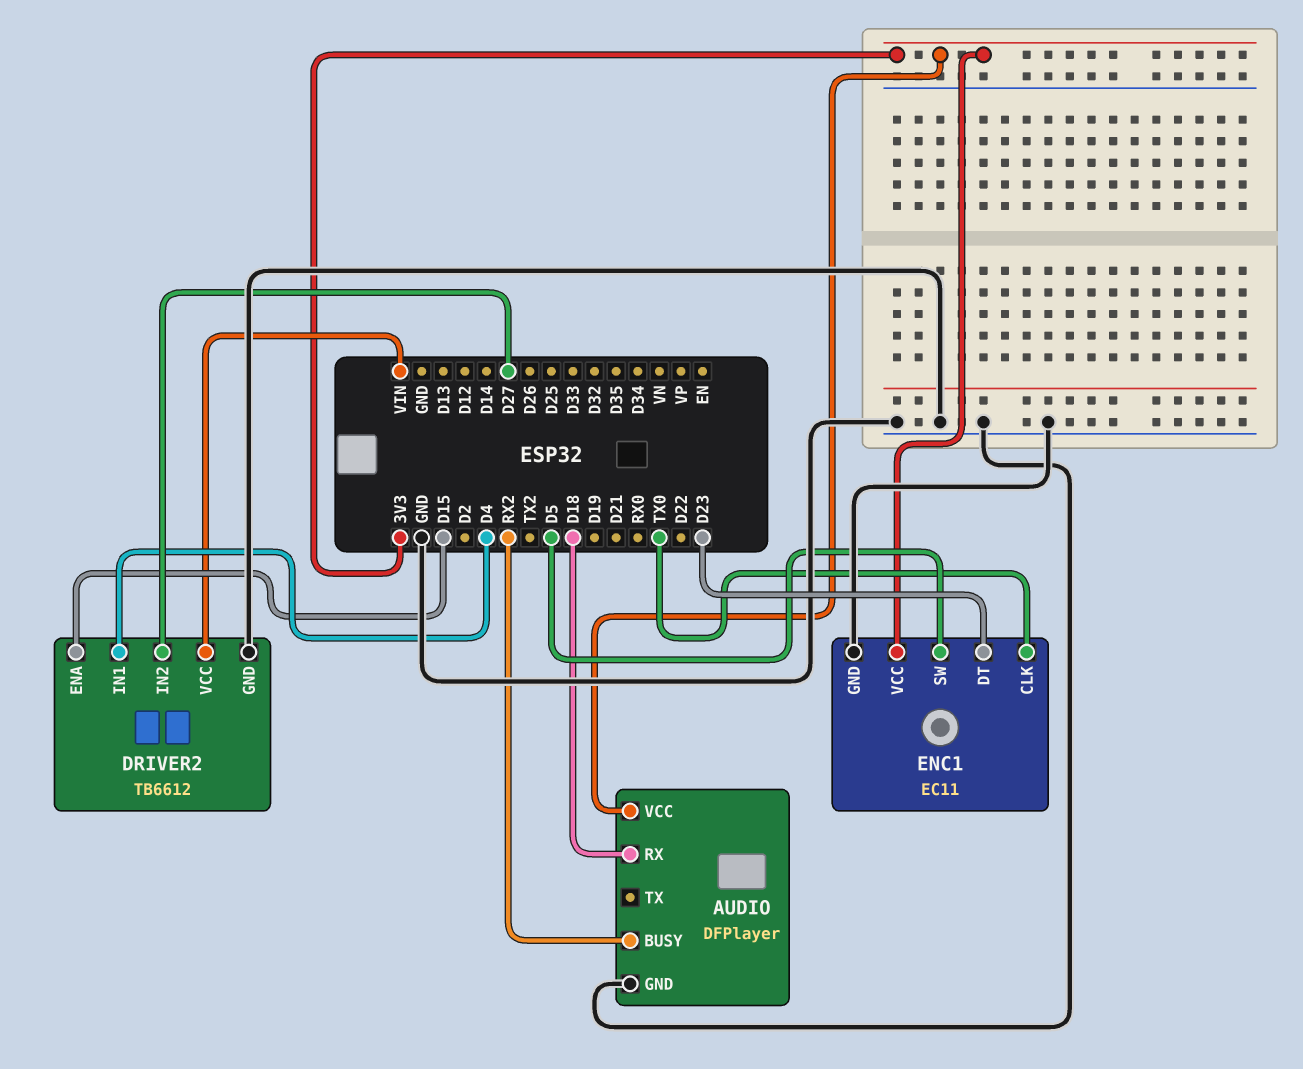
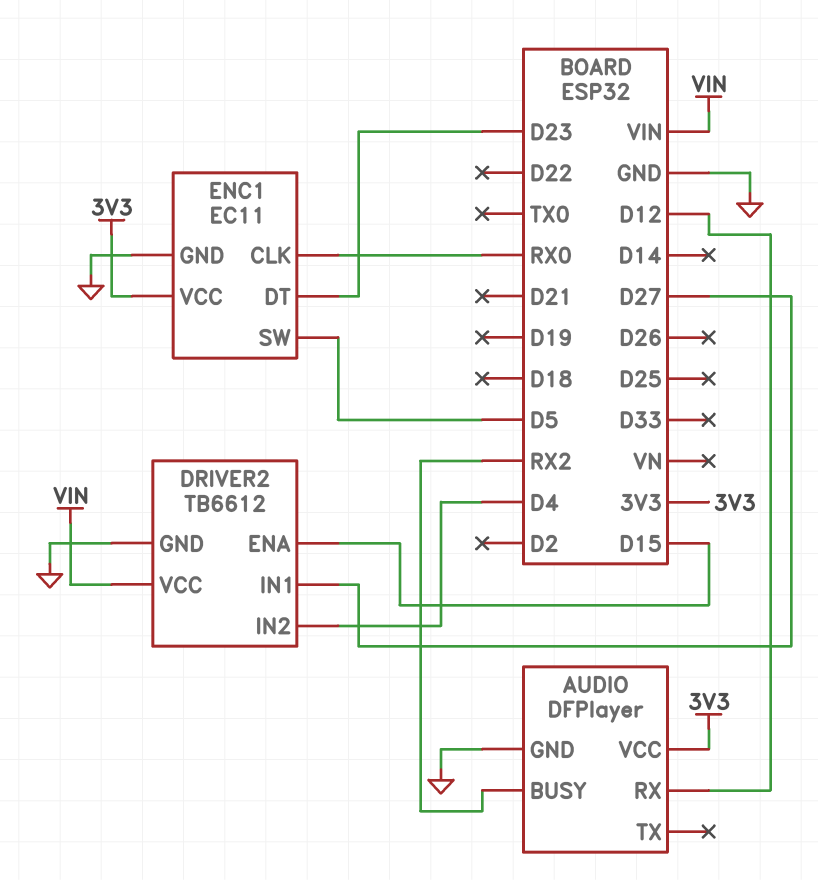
AUDIO pin RX: D18 -> D12
DRIVER2 pin IN1: D4 -> D27
DRIVER2 pin IN2: D27 -> D4
ENC1 pin CLK: TX0 -> RX0

